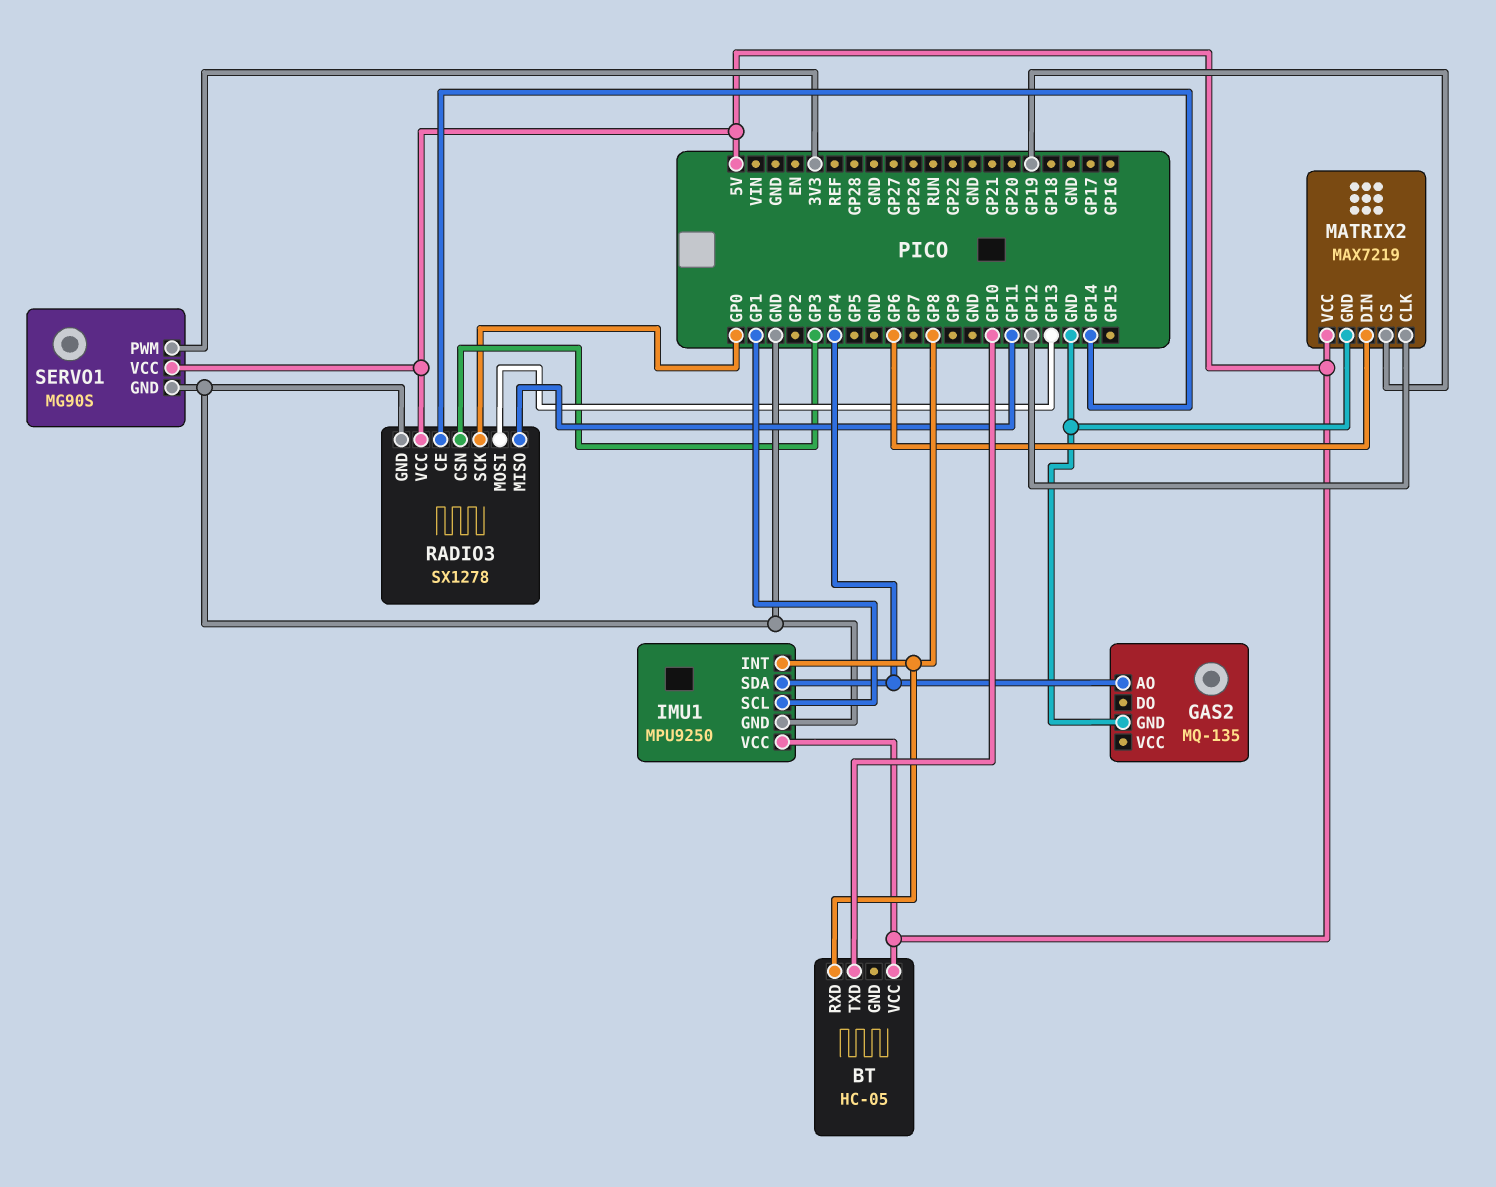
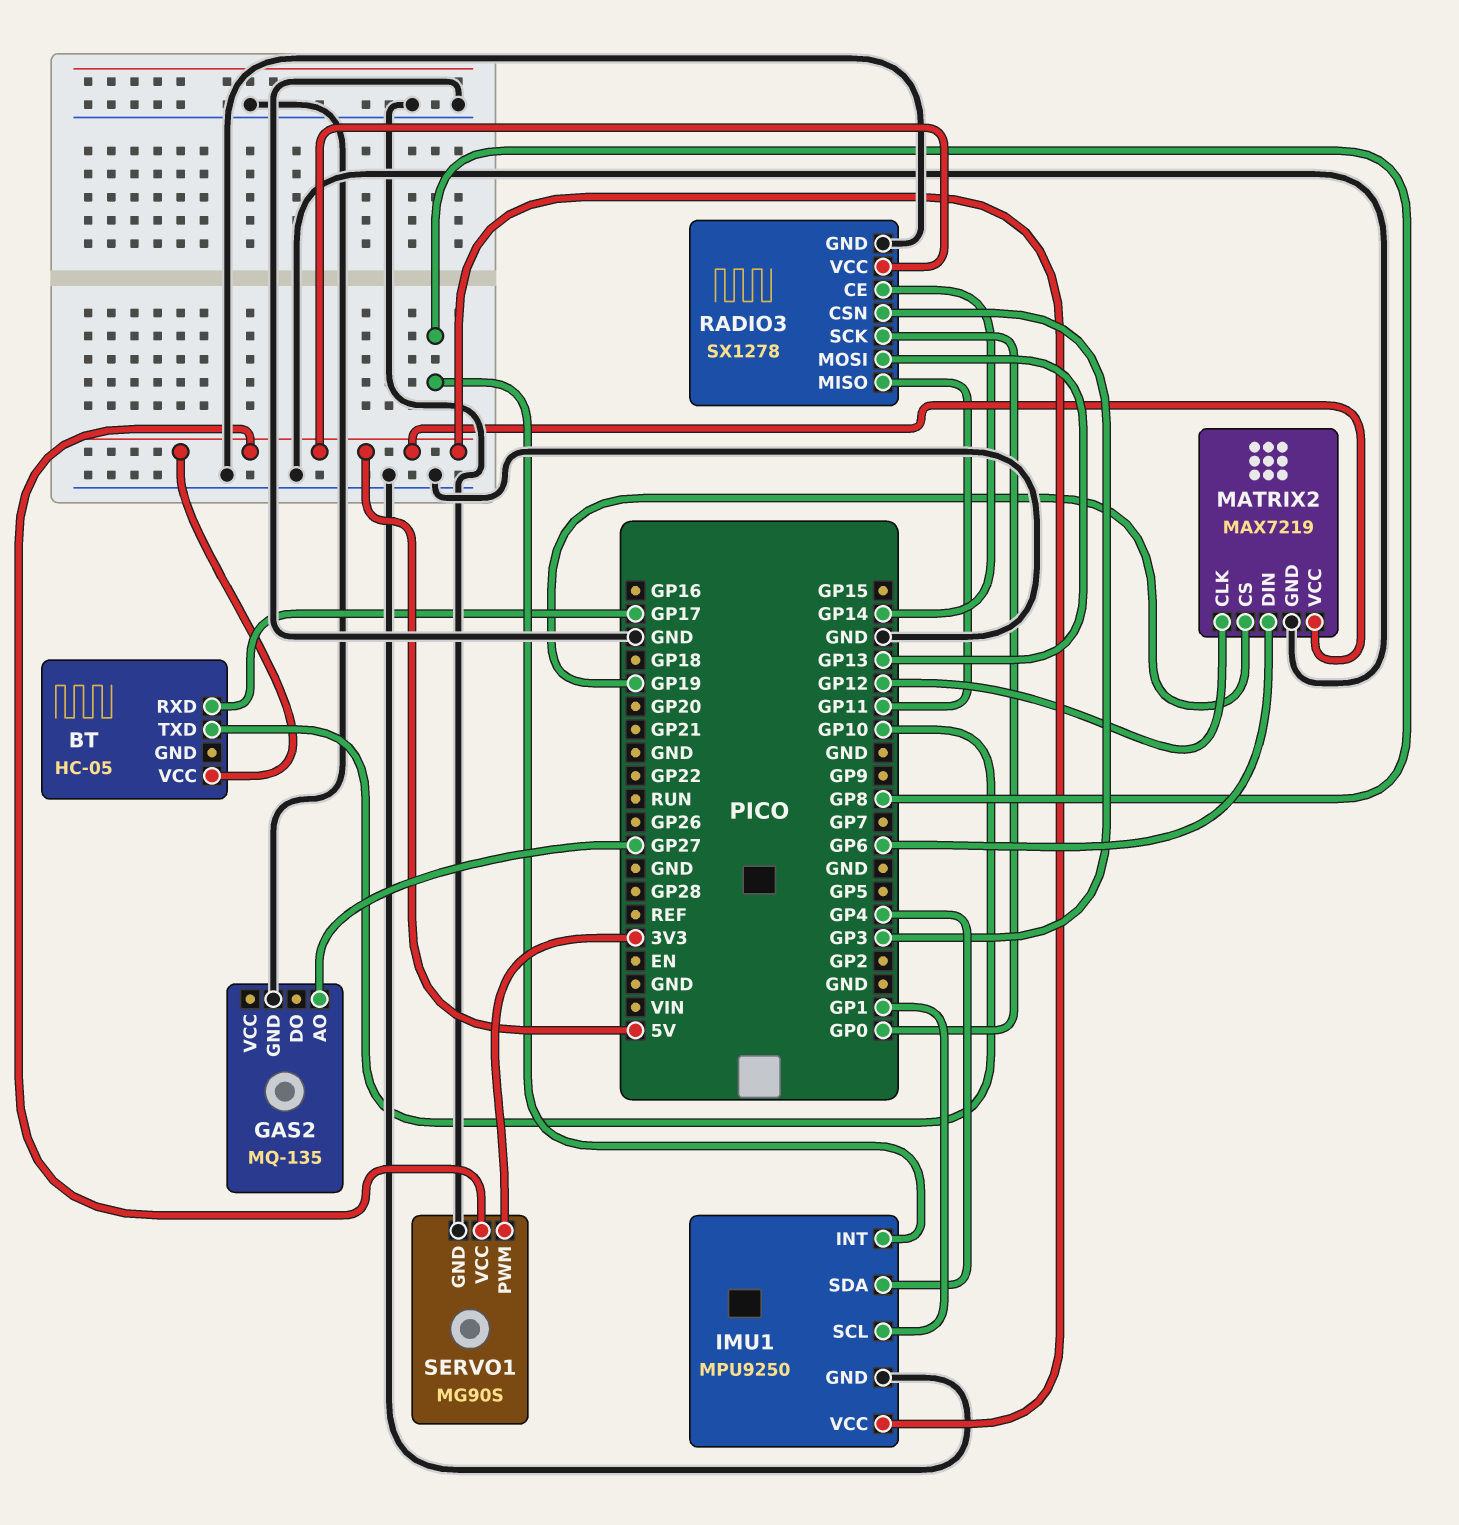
BT pin RXD: GP8 -> GP17
GAS2 pin AO: GP4 -> GP27

